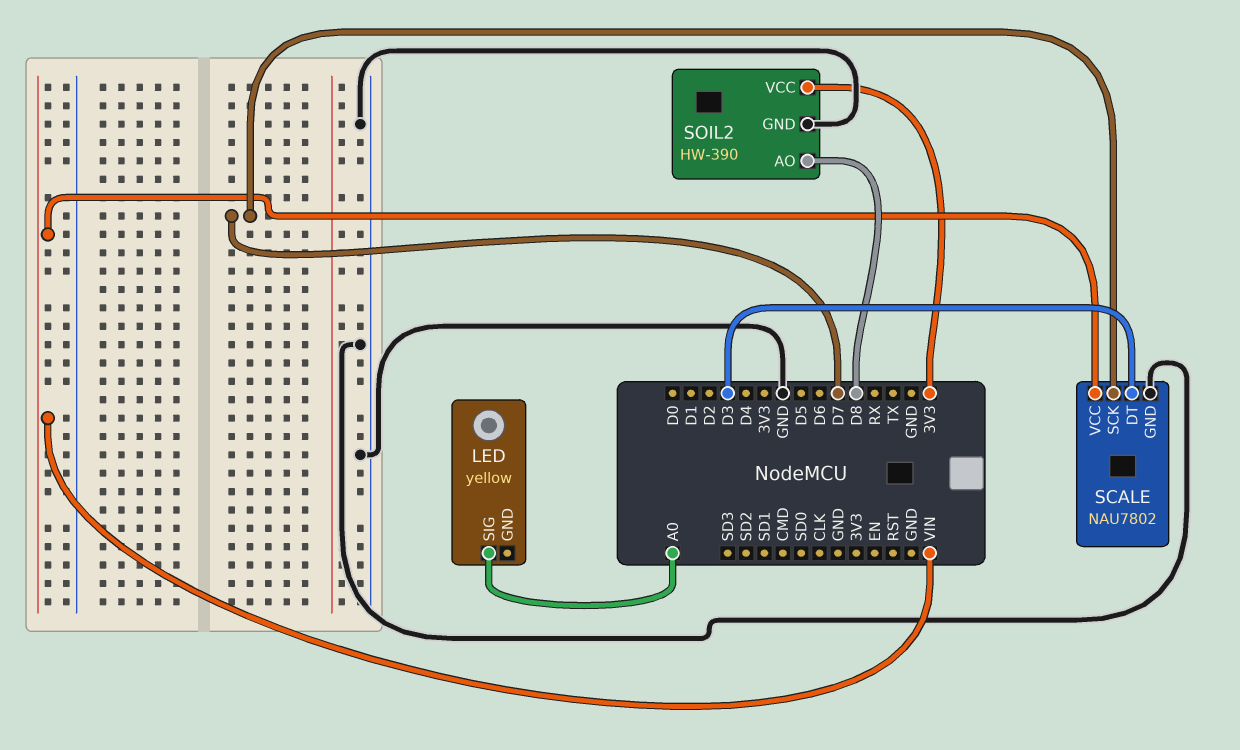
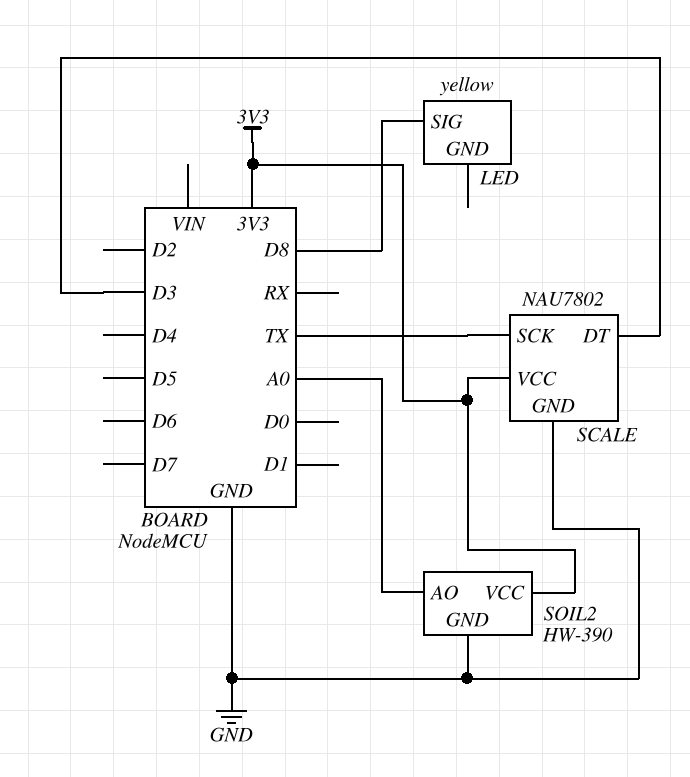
LED pin SIG: A0 -> D8
SCALE pin SCK: D7 -> TX
SCALE pin VCC: VIN -> 3V3
SOIL2 pin AO: D8 -> A0

